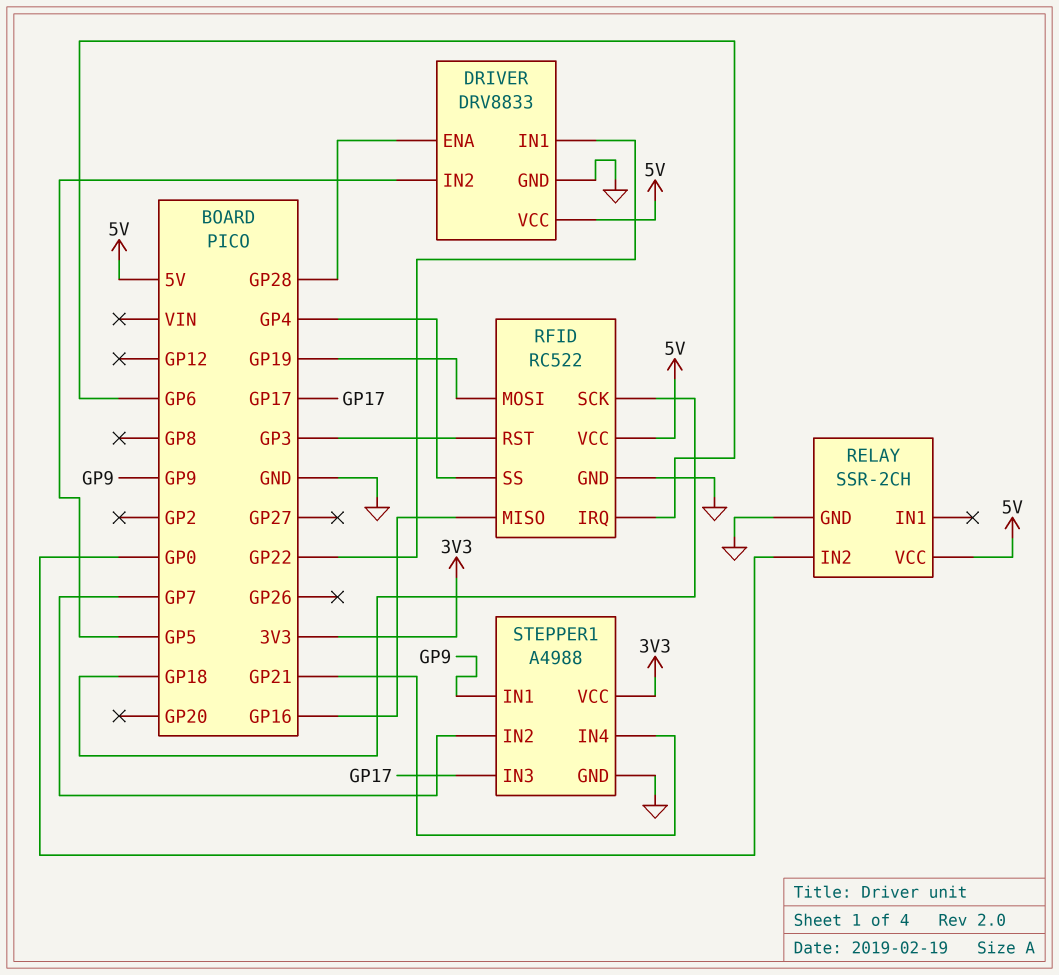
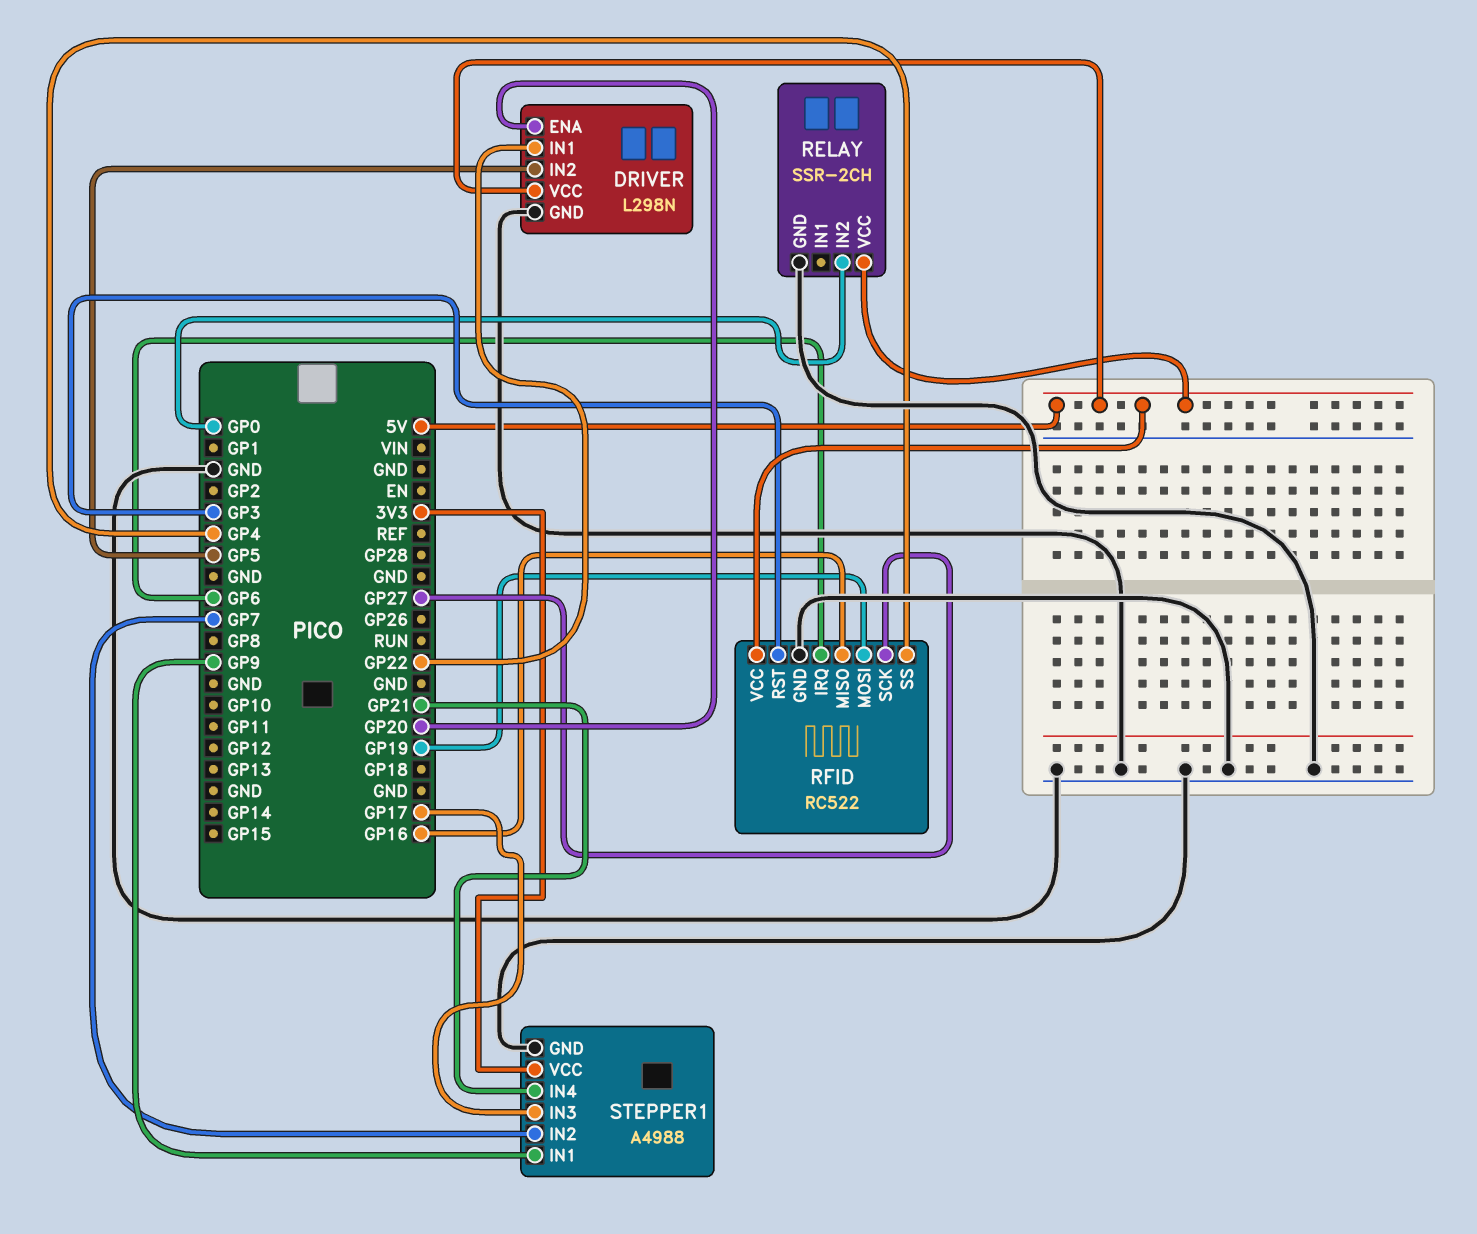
DRIVER: DRV8833 -> L298N
DRIVER pin ENA: GP28 -> GP20
RFID pin SCK: GP18 -> GP27

